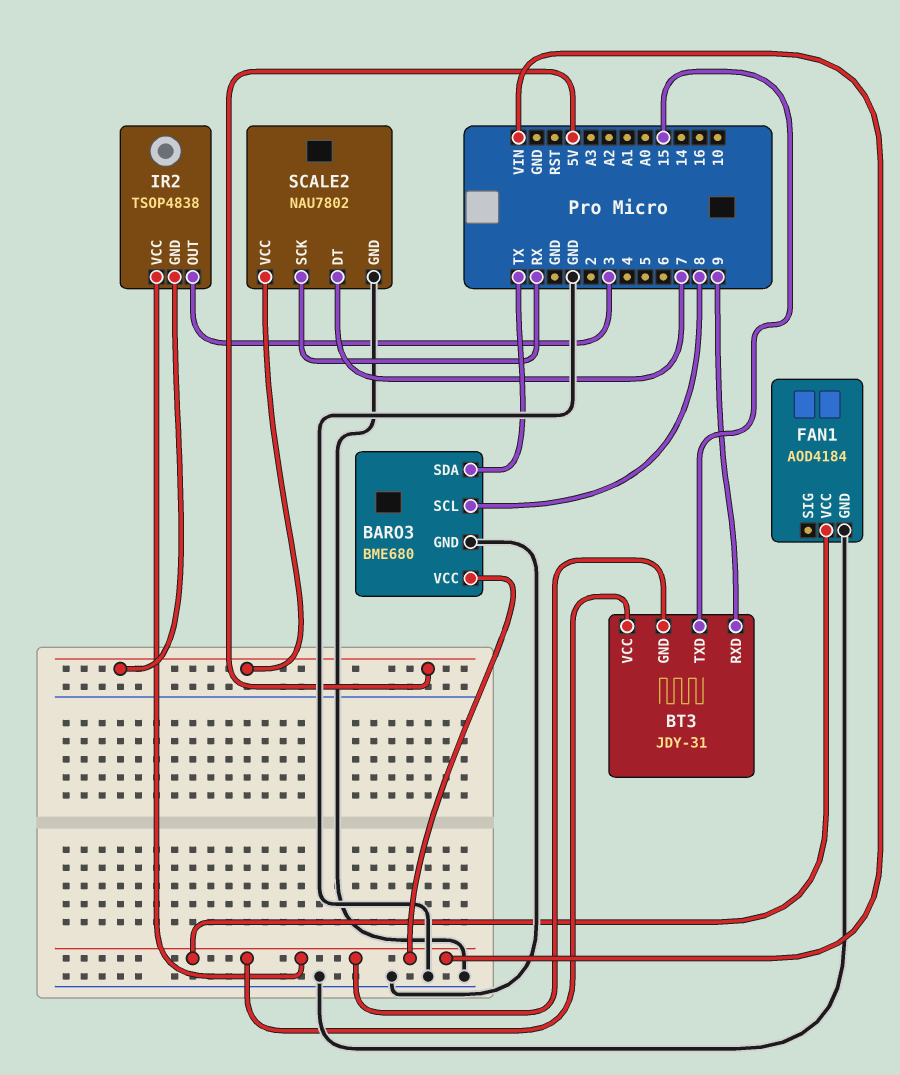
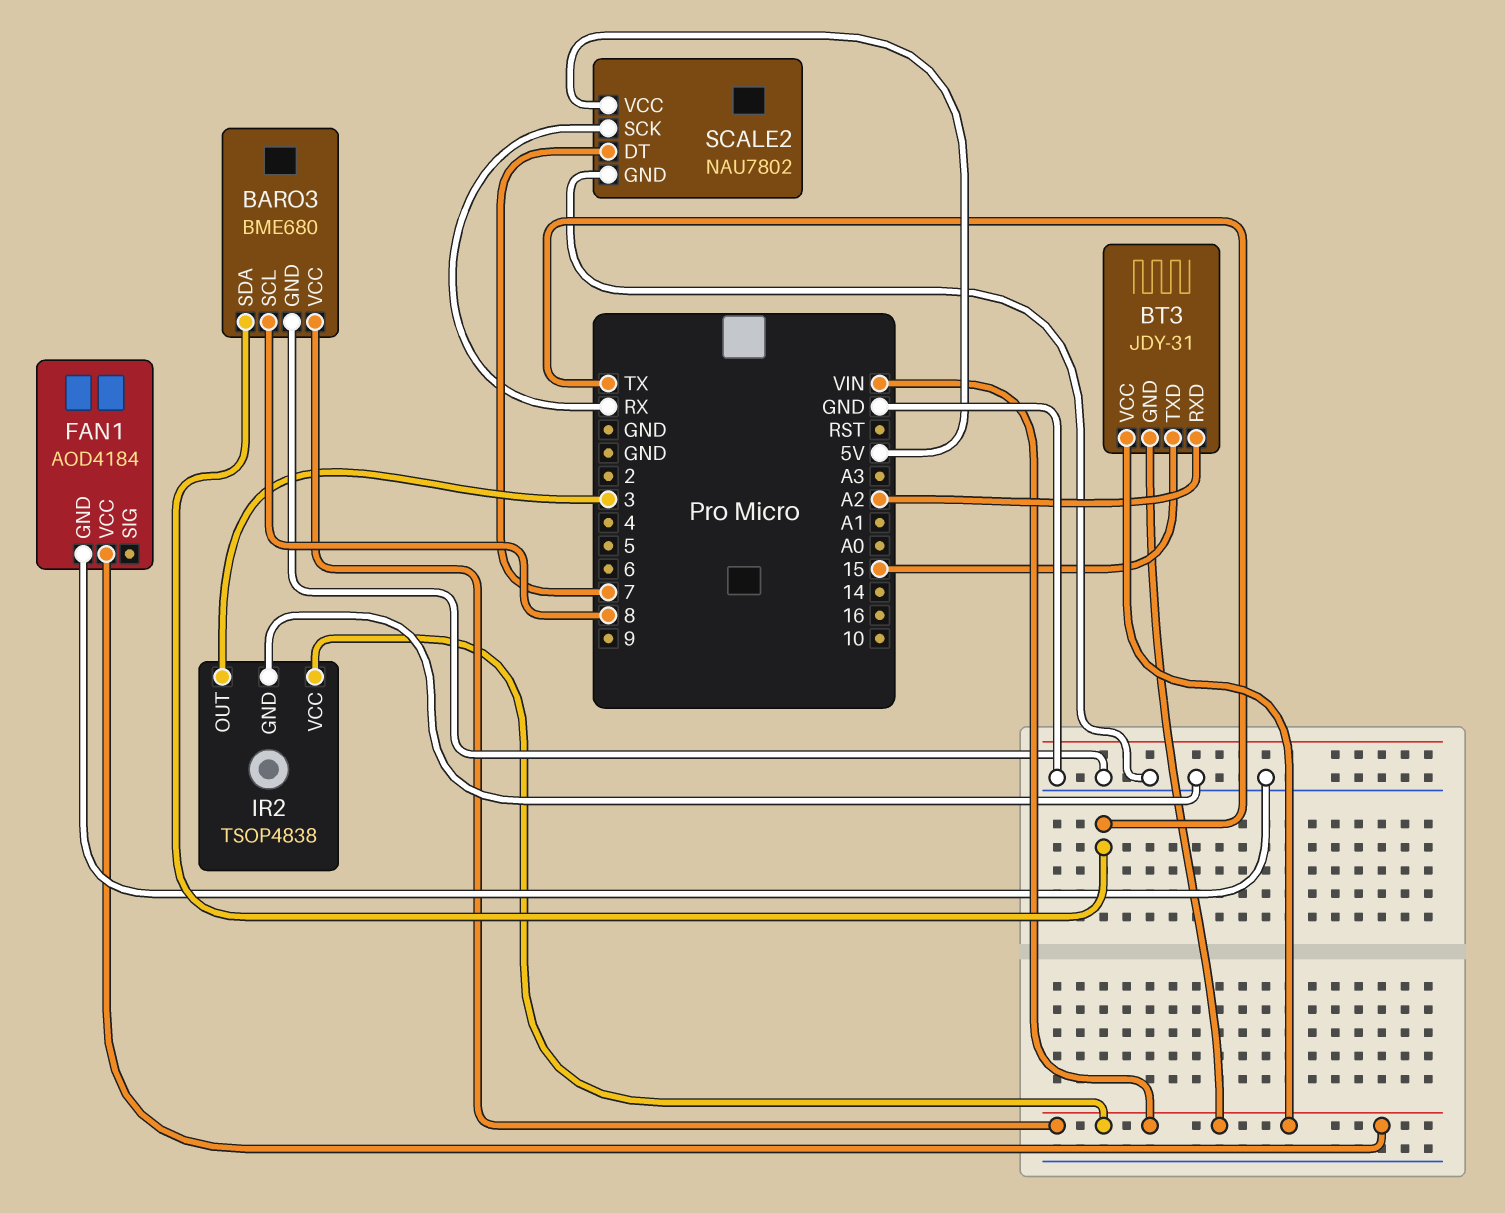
BT3 pin RXD: 9 -> A2
IR2 pin GND: 5V -> GND

